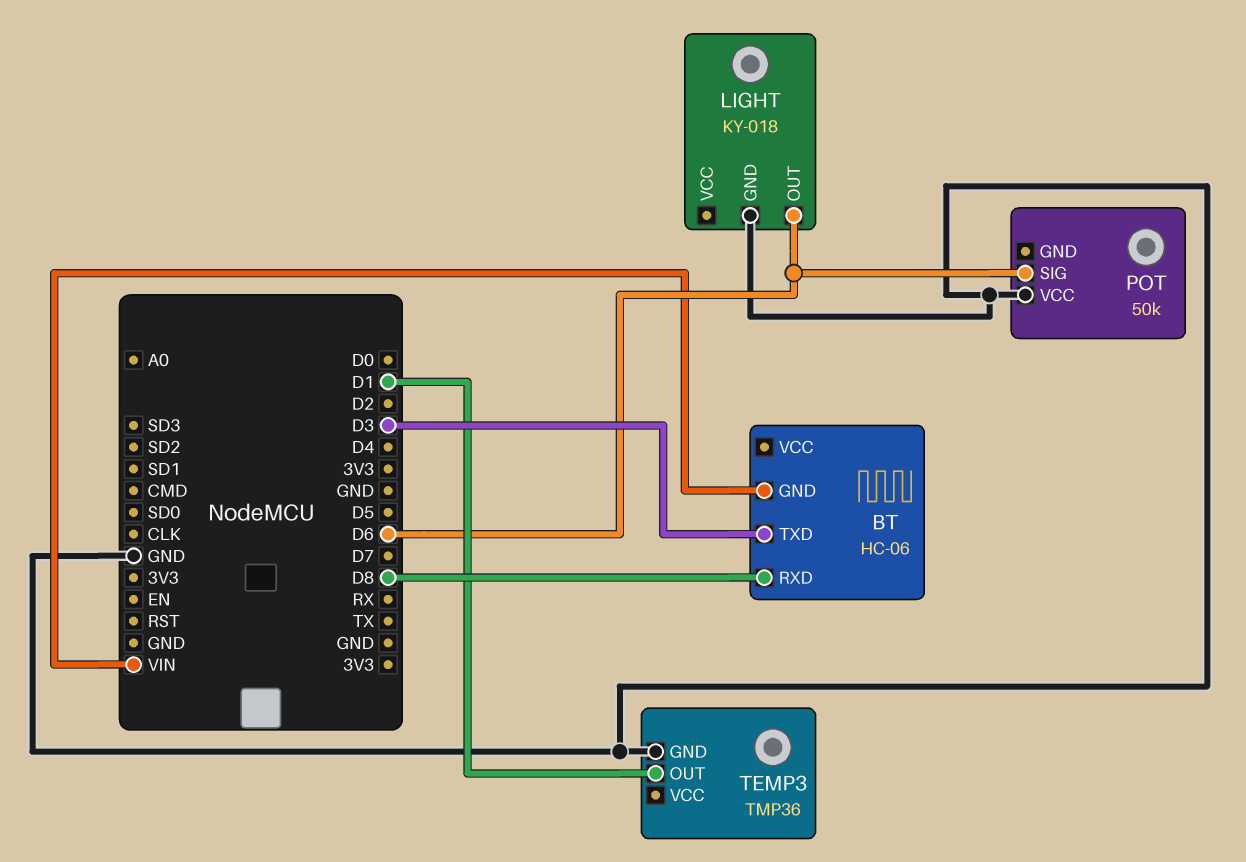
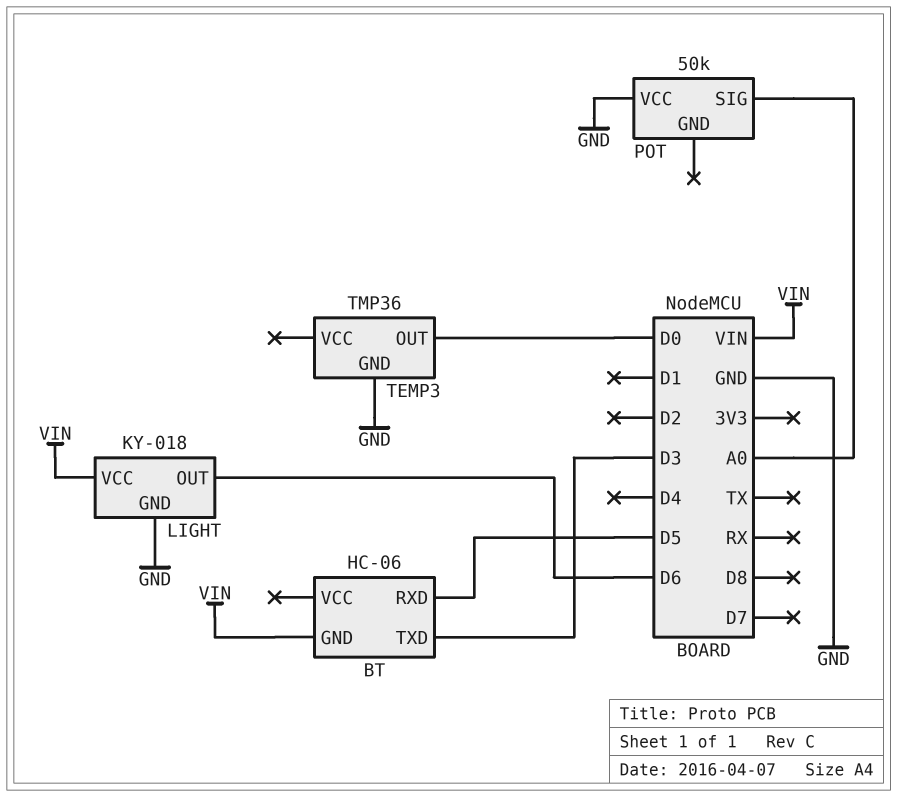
BT pin RXD: D8 -> D5
LIGHT pin VCC: none -> VIN
POT pin SIG: D6 -> A0
TEMP3 pin OUT: D1 -> D0

